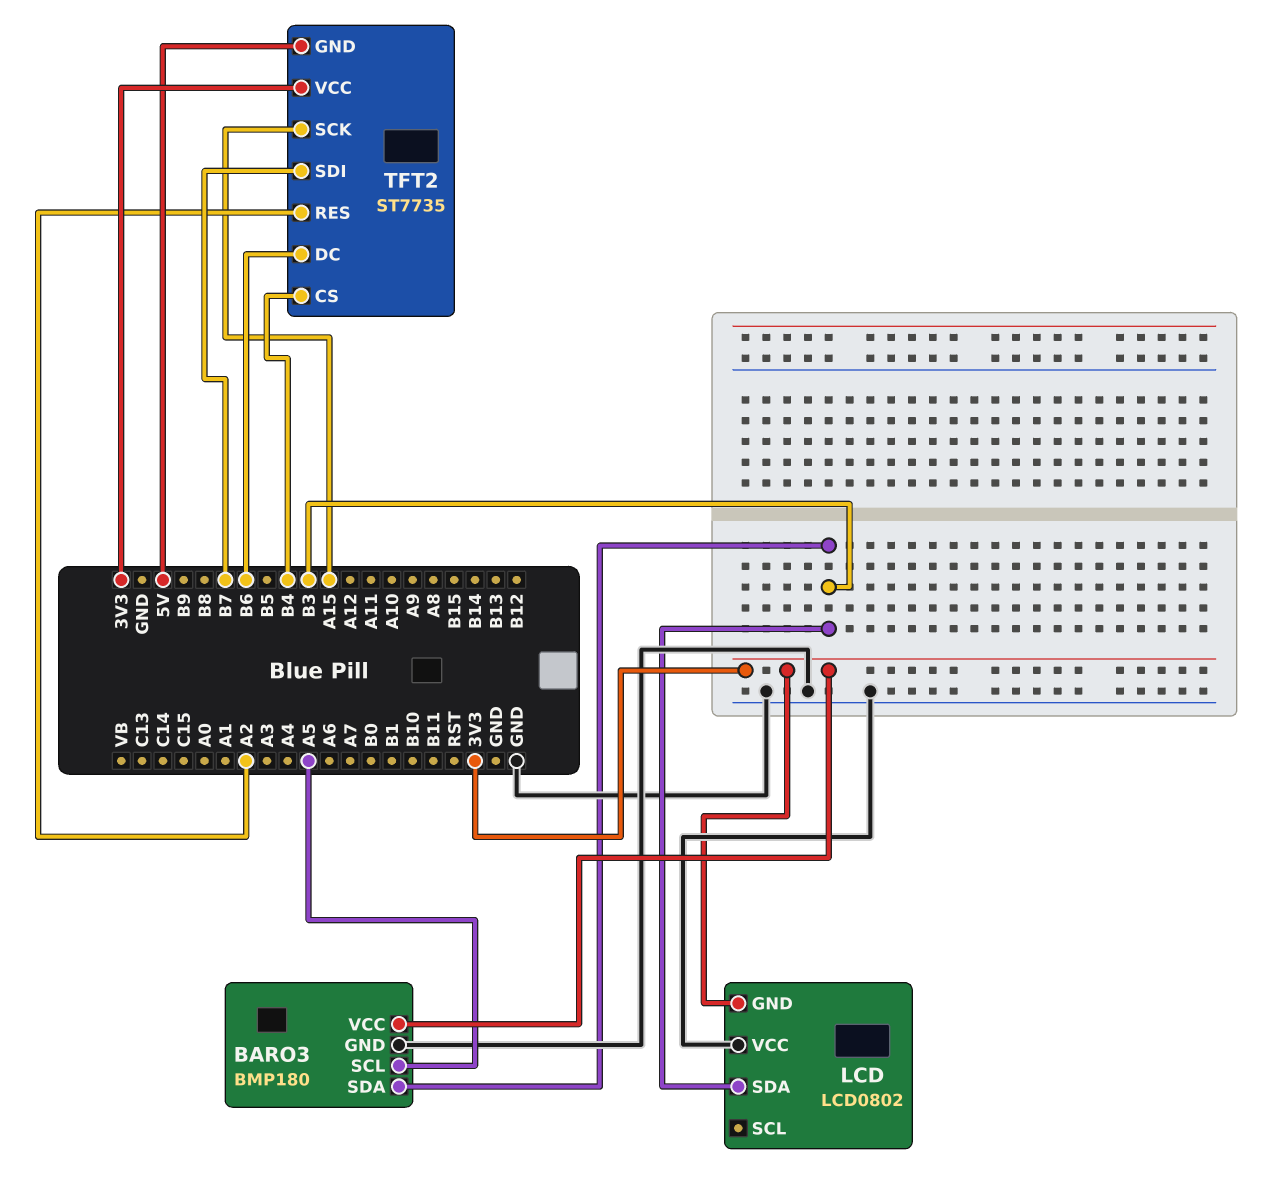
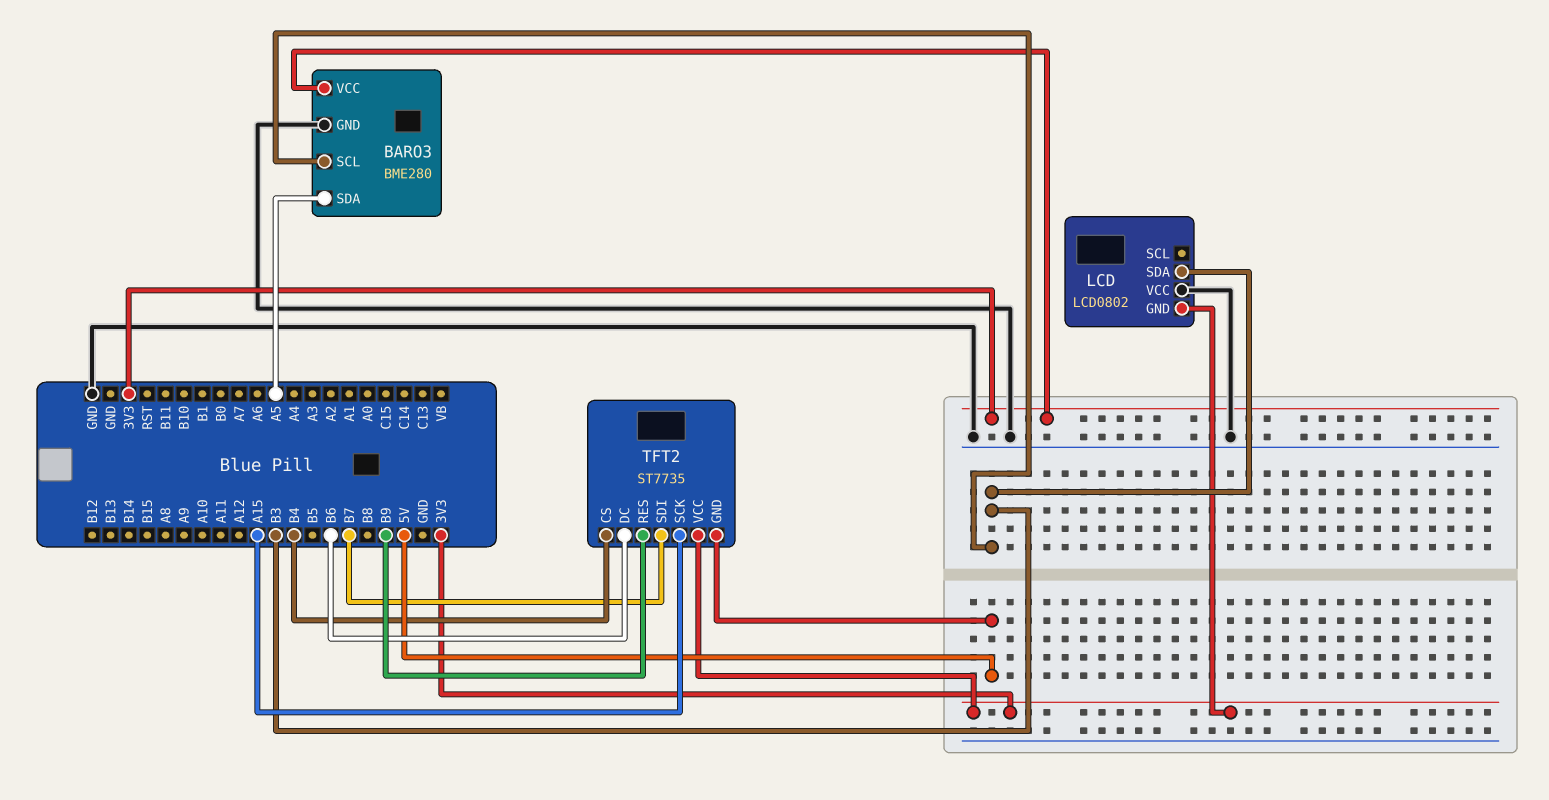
BARO3: BMP180 -> BME280
BARO3 pin SCL: A5 -> B3
BARO3 pin SDA: B3 -> A5
TFT2 pin RES: A2 -> B9

